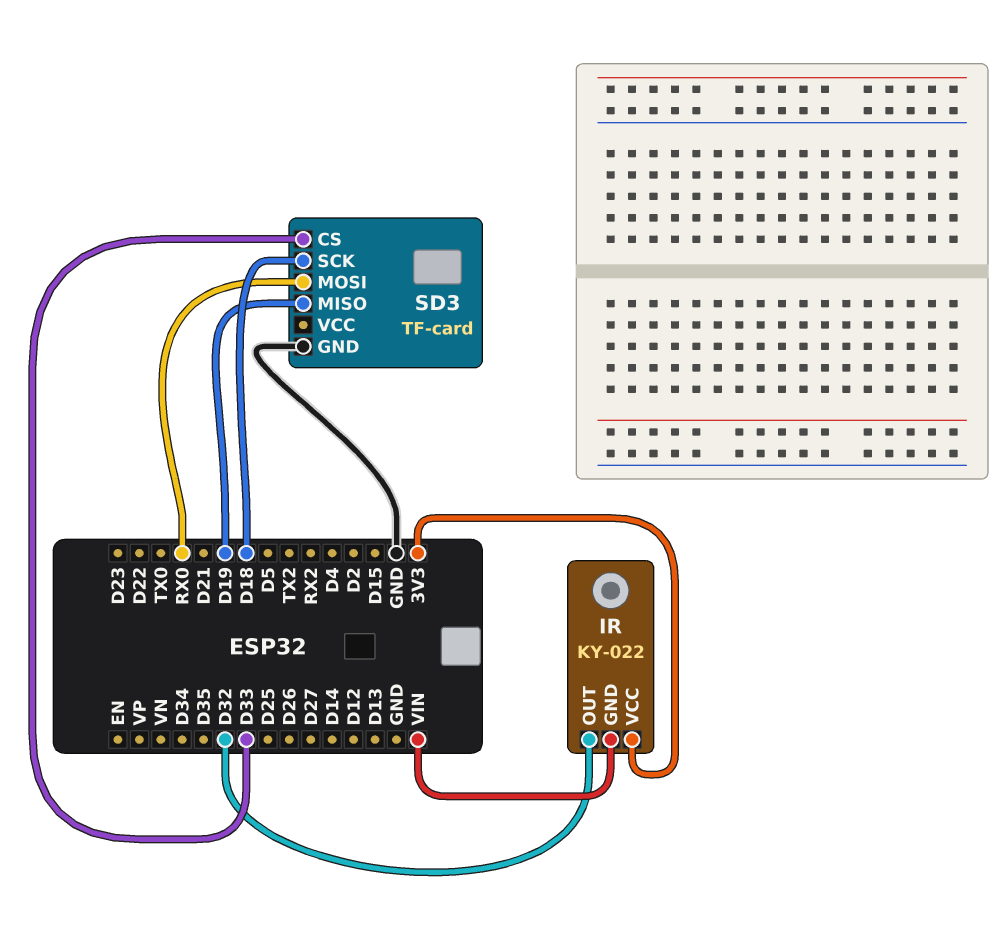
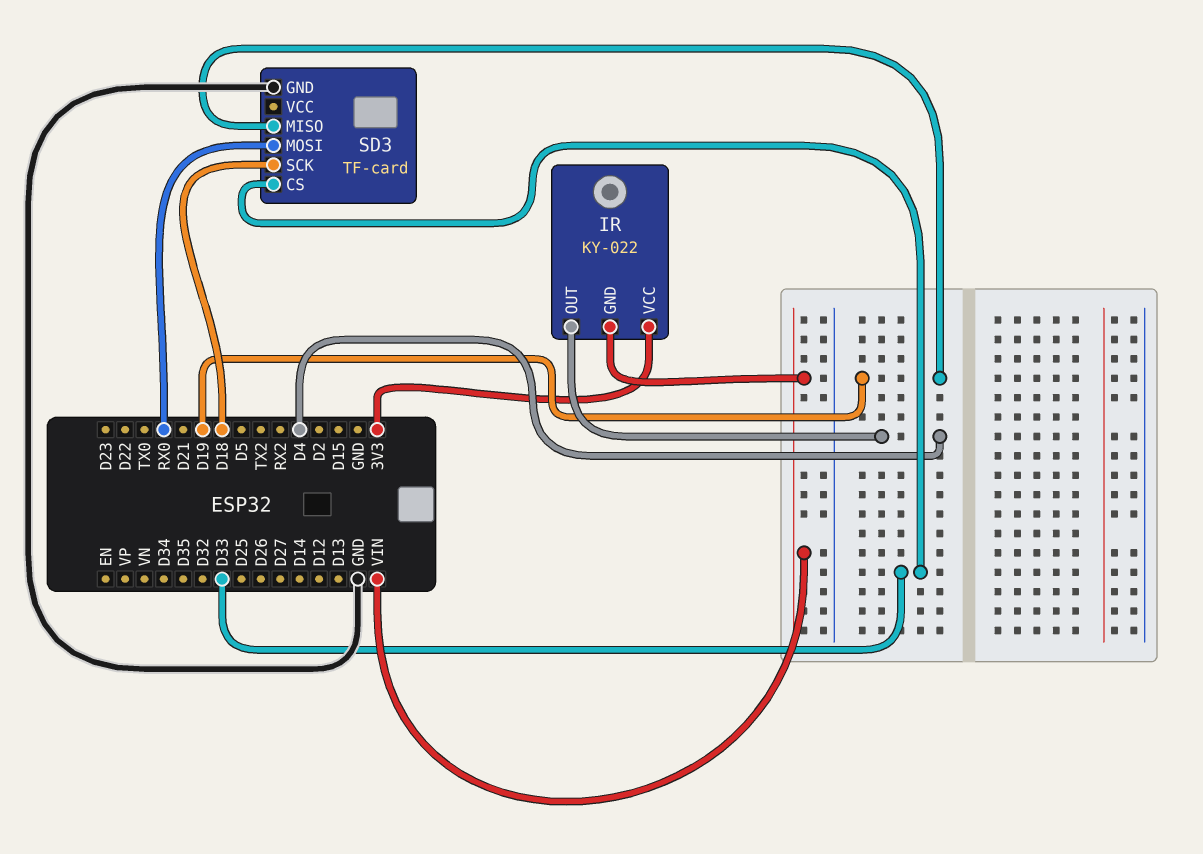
IR pin OUT: D32 -> D4

